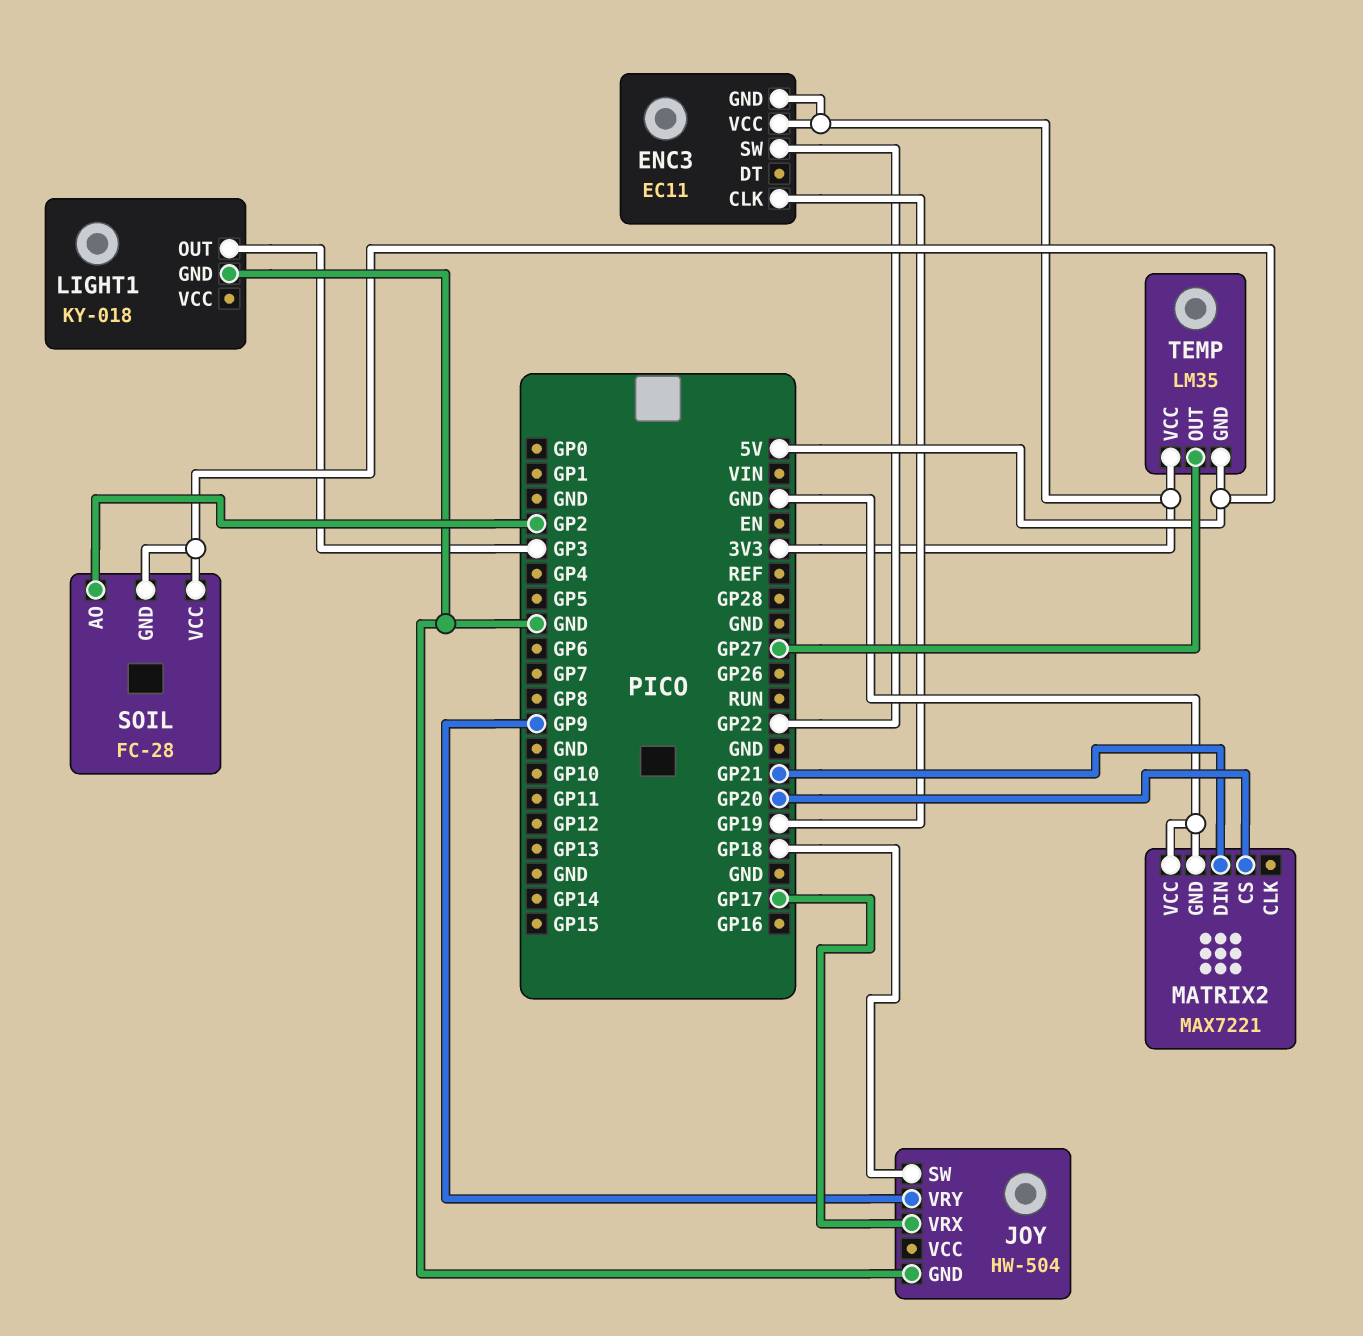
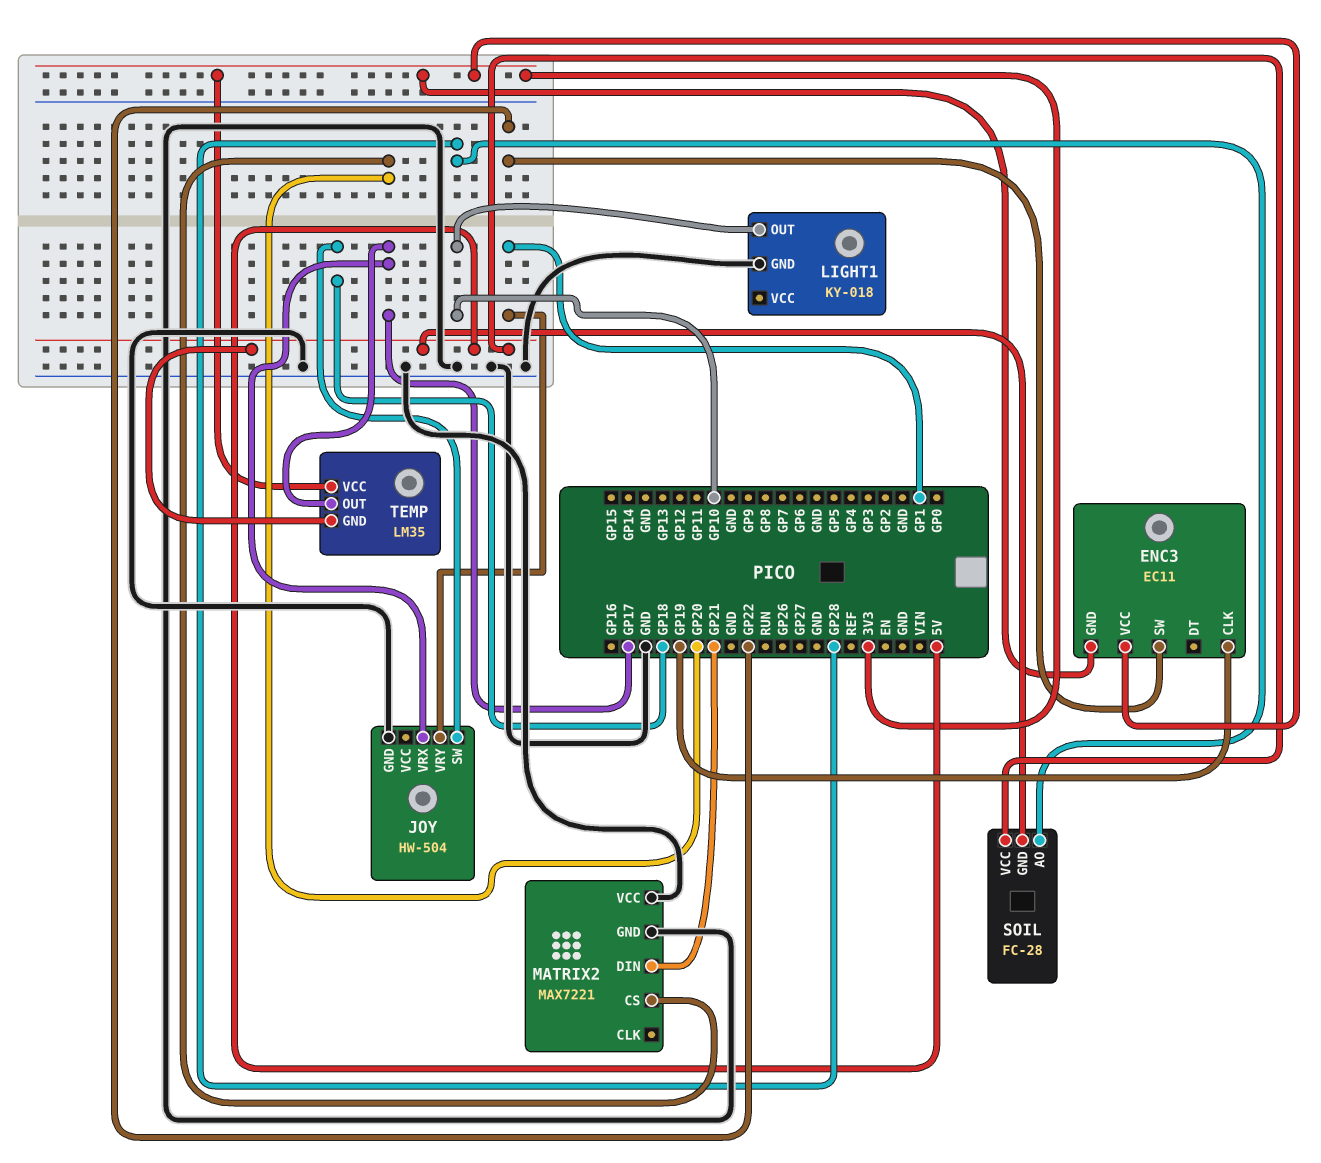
JOY pin VRY: GP9 -> GP1
LIGHT1 pin OUT: GP3 -> GP10
SOIL pin AO: GP2 -> GP28
TEMP pin OUT: GP27 -> GP17

